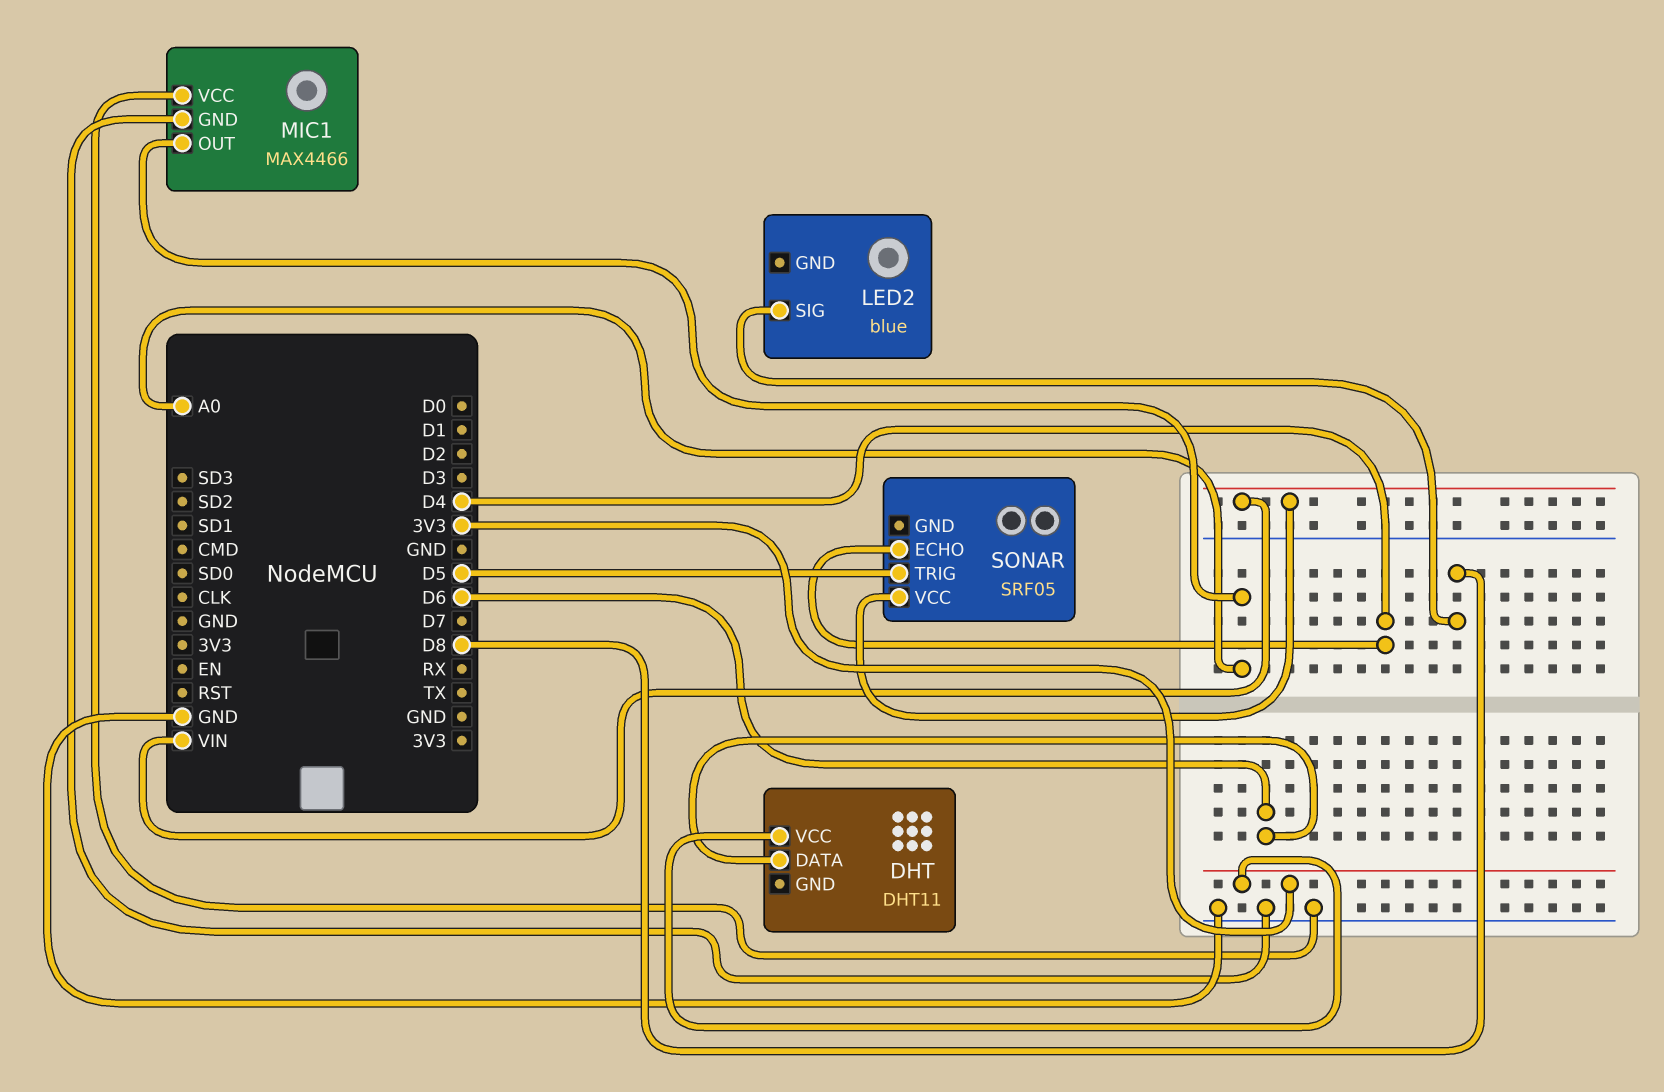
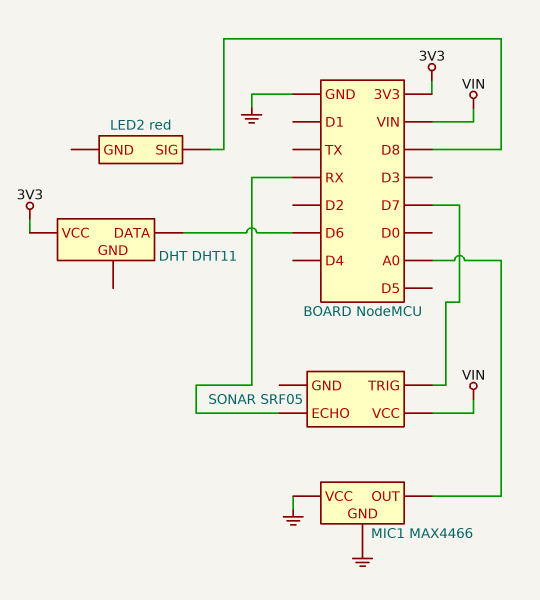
LED2: blue -> red
SONAR pin ECHO: D4 -> RX
SONAR pin TRIG: D5 -> D7

